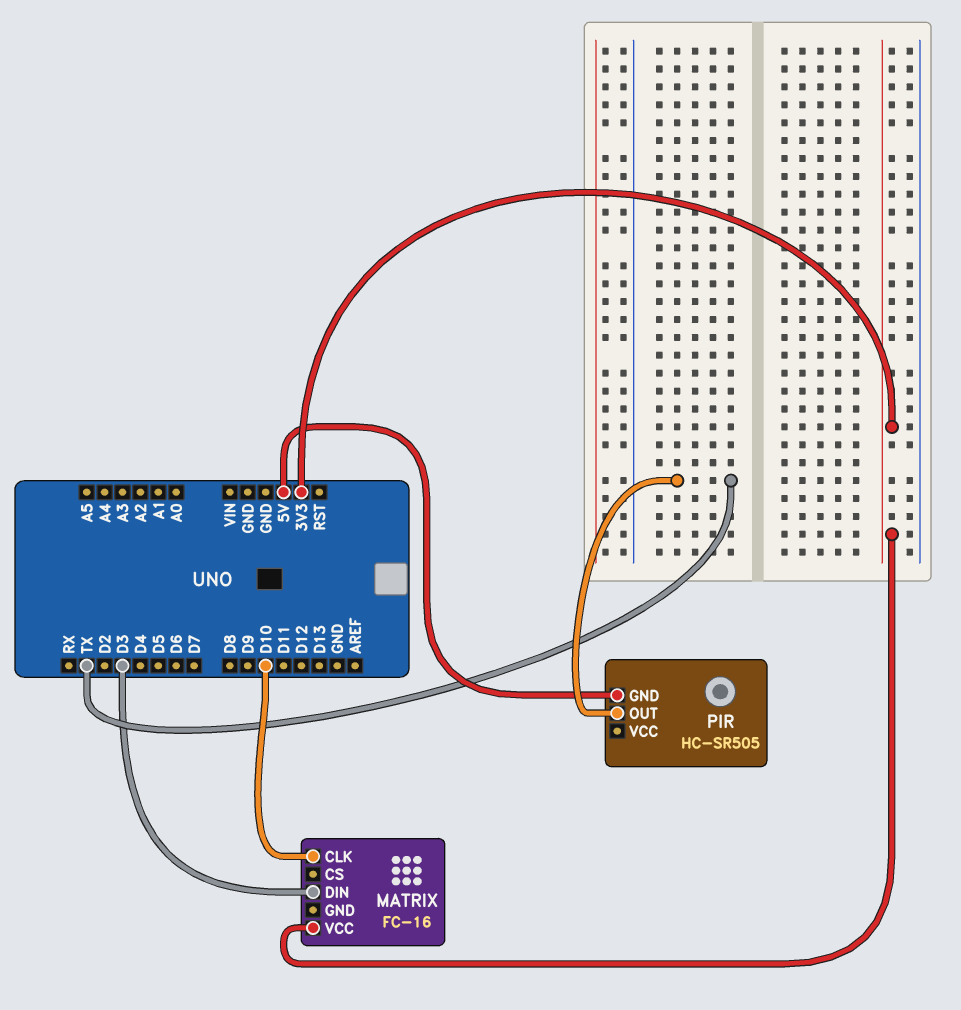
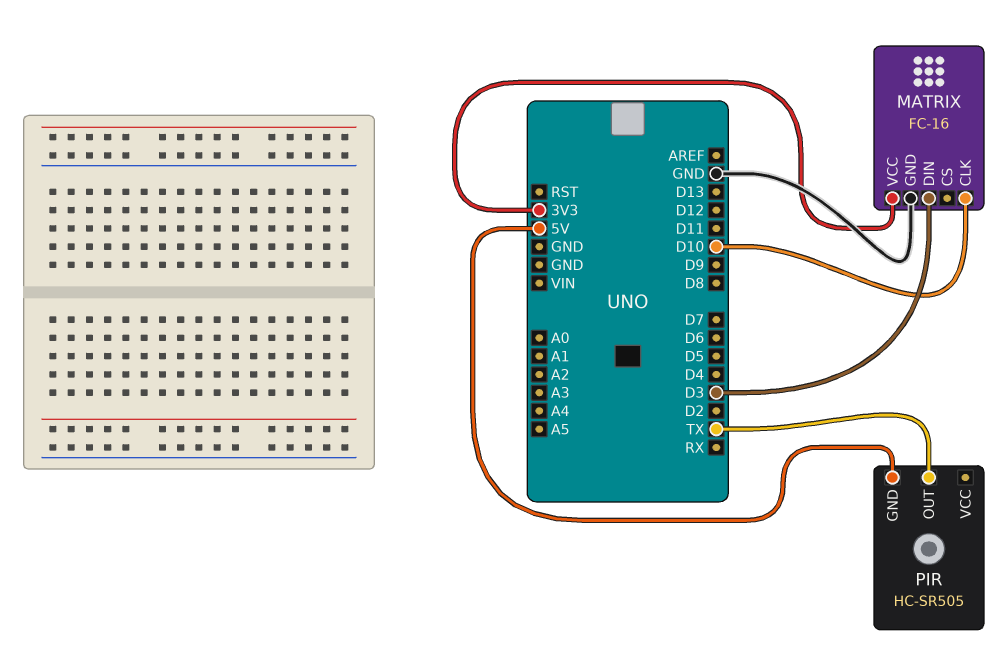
MATRIX pin GND: none -> GND

